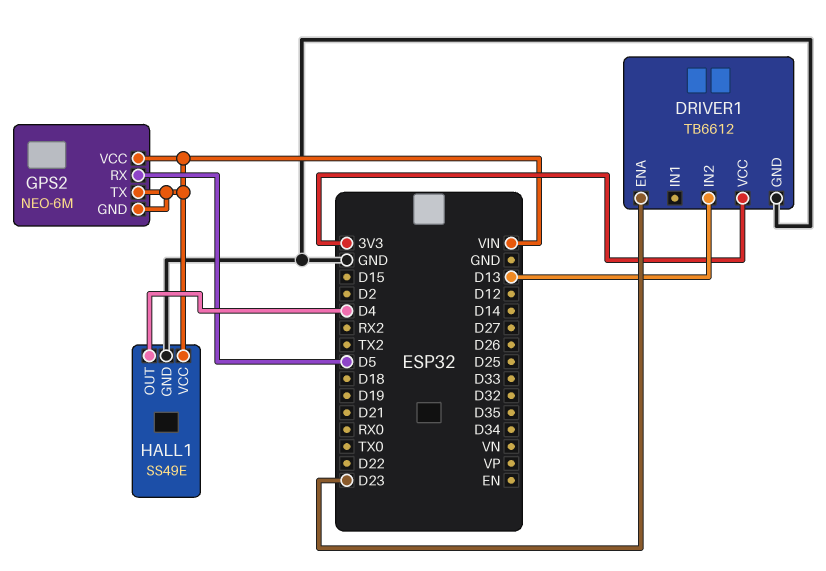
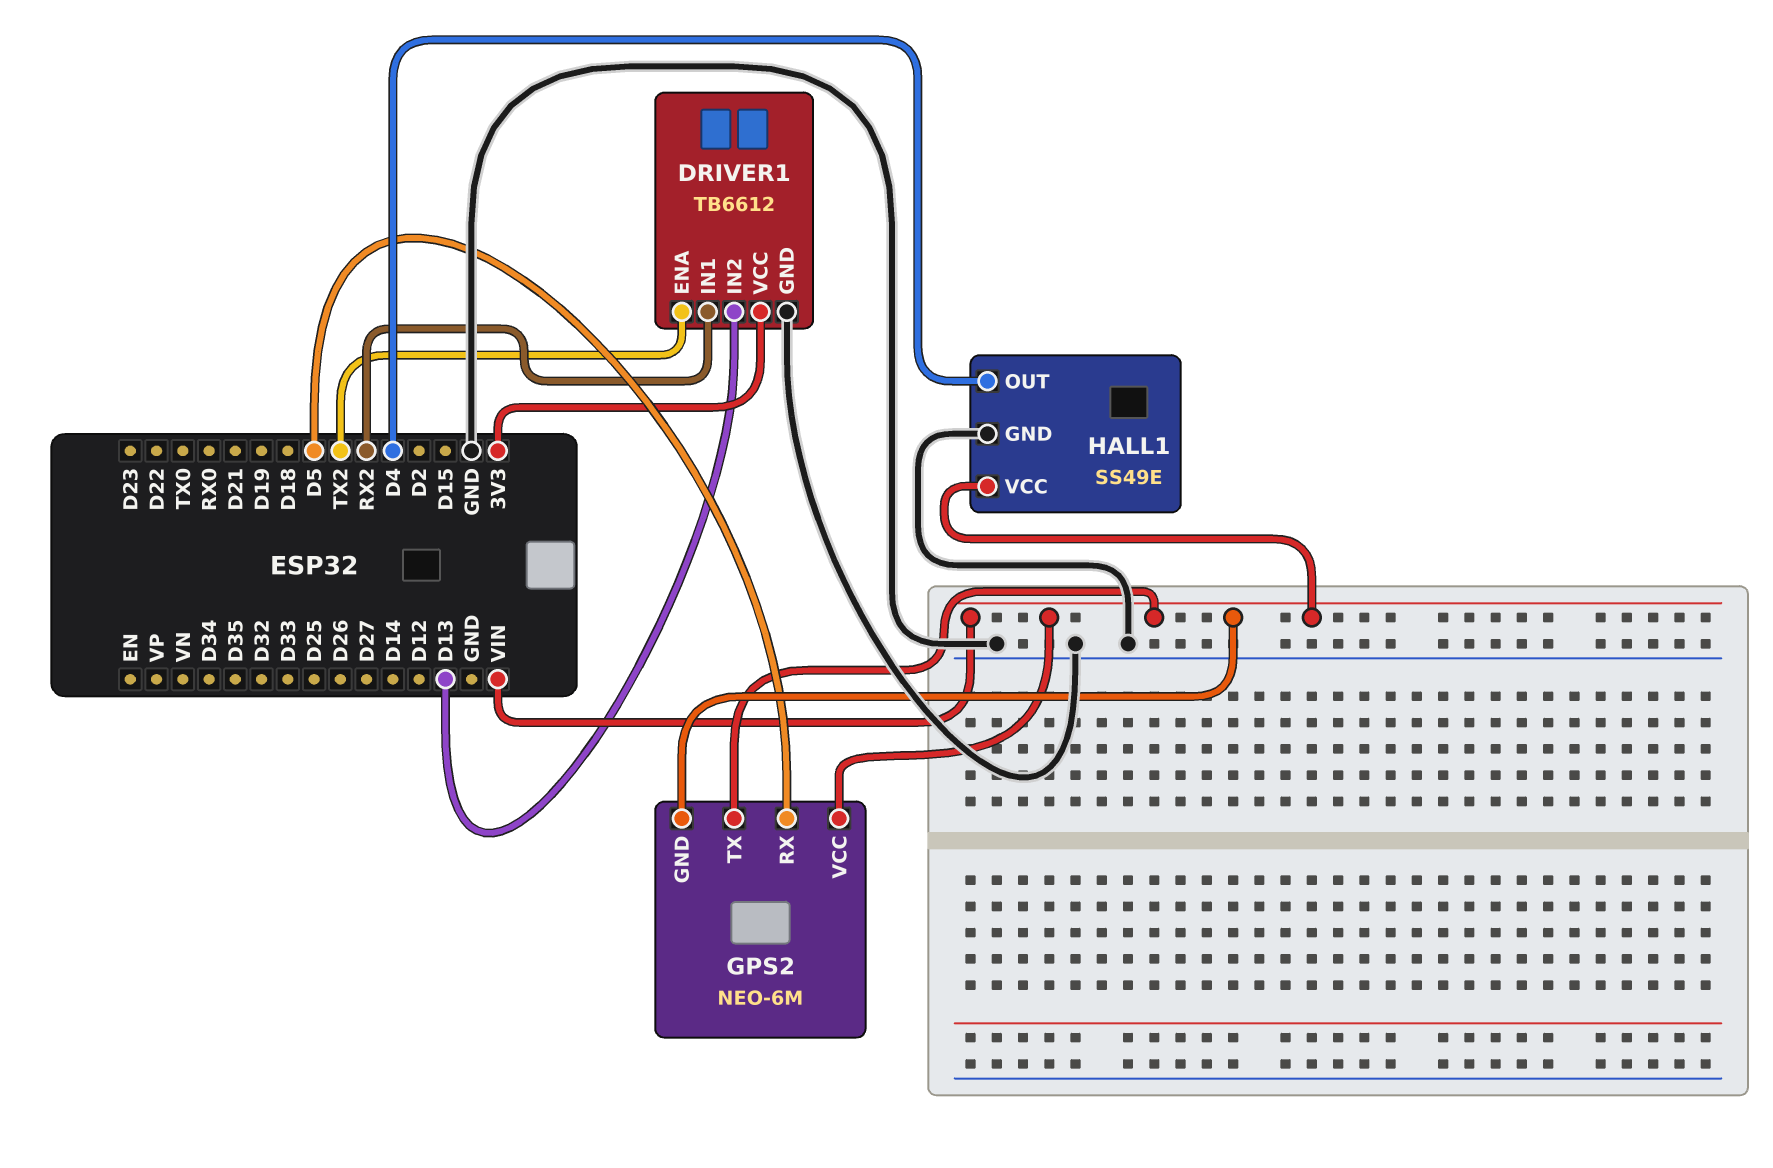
DRIVER1 pin ENA: D23 -> TX2
DRIVER1 pin IN1: none -> RX2

